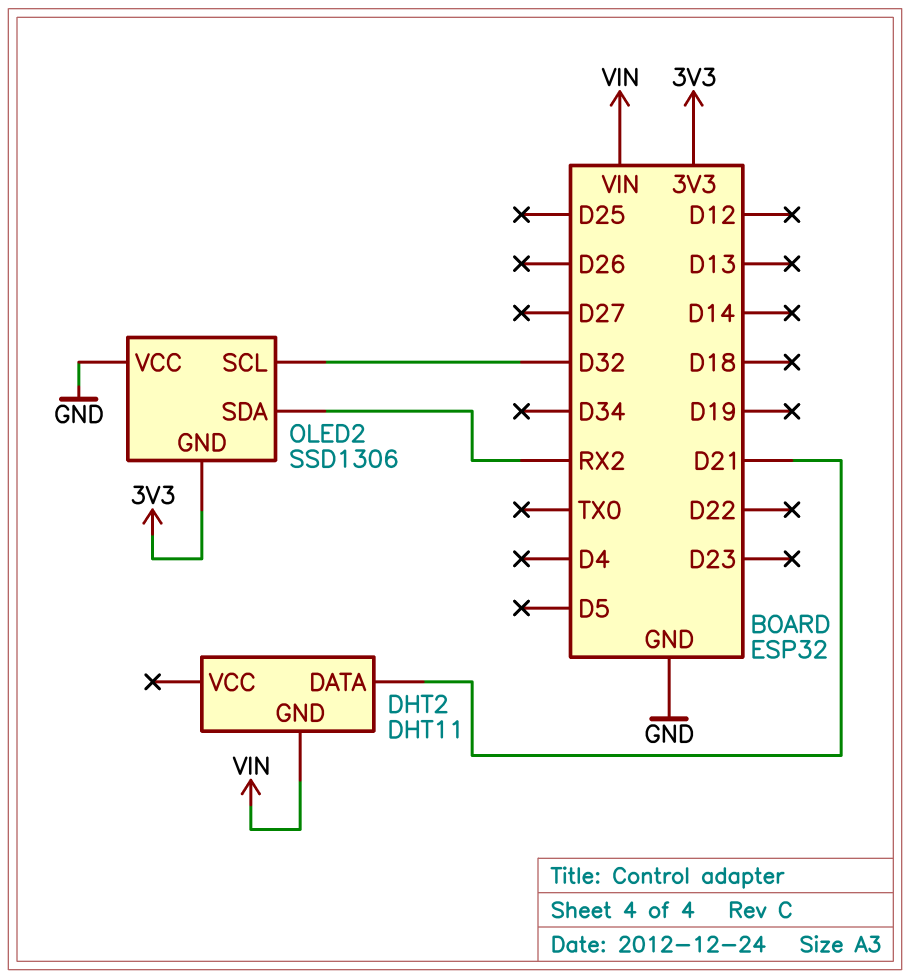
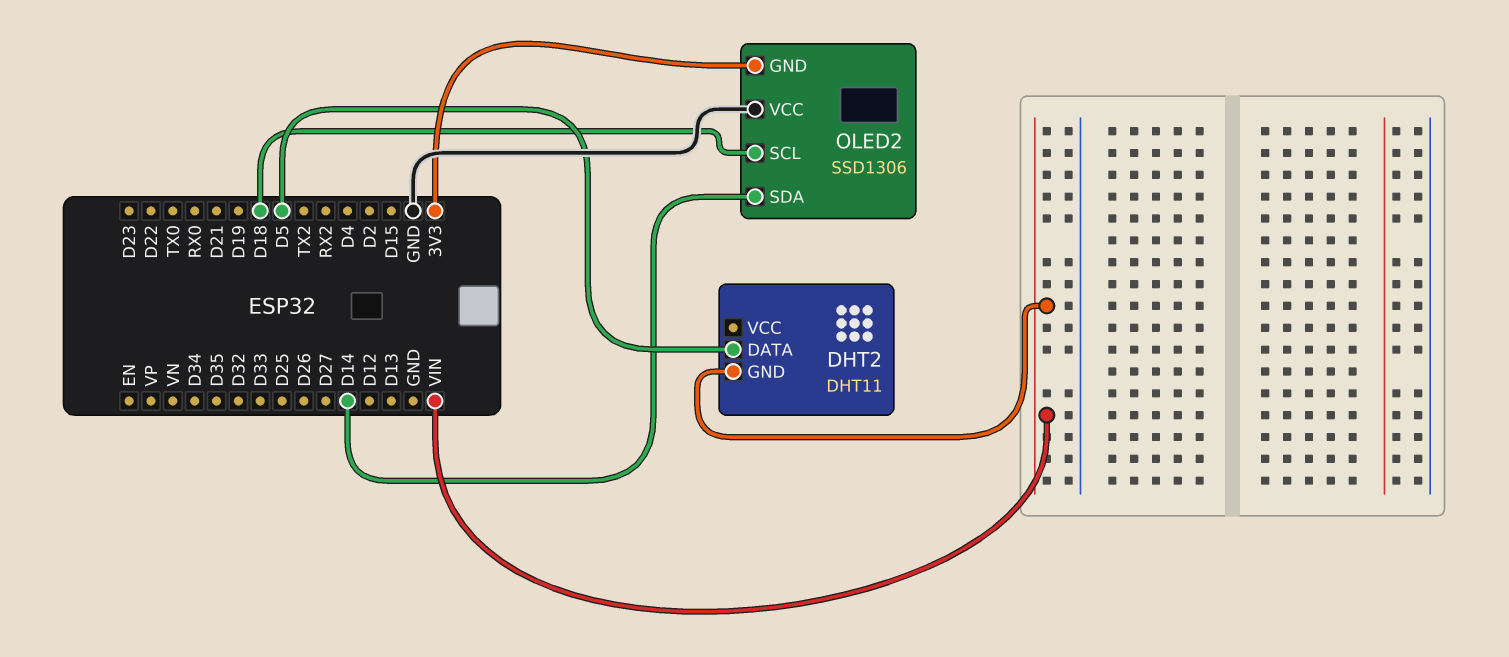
DHT2 pin DATA: D21 -> D5
OLED2 pin SCL: D32 -> D18
OLED2 pin SDA: RX2 -> D14

